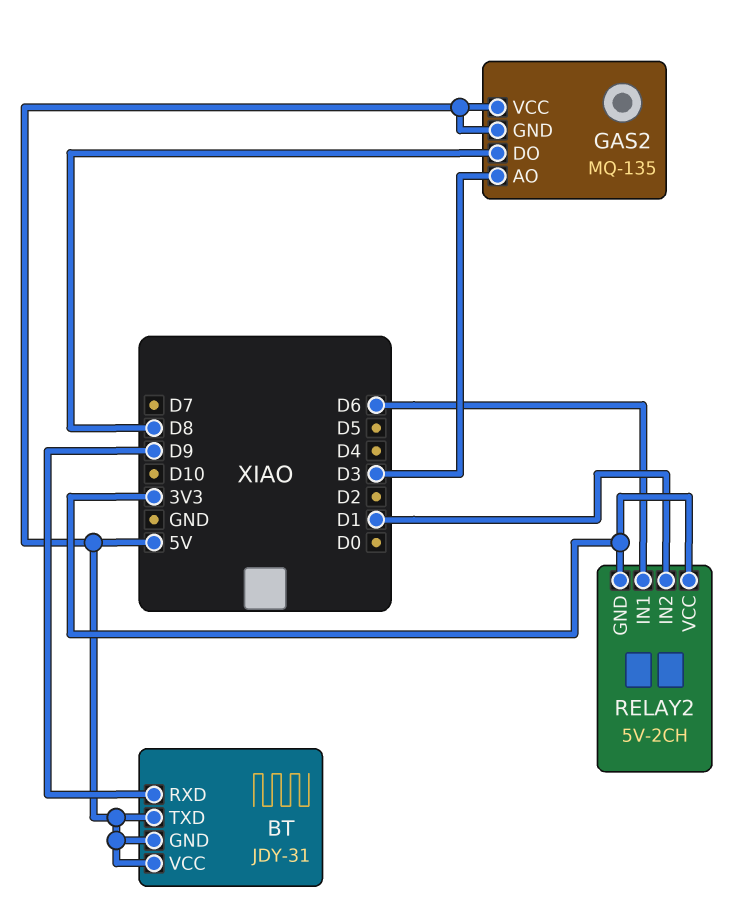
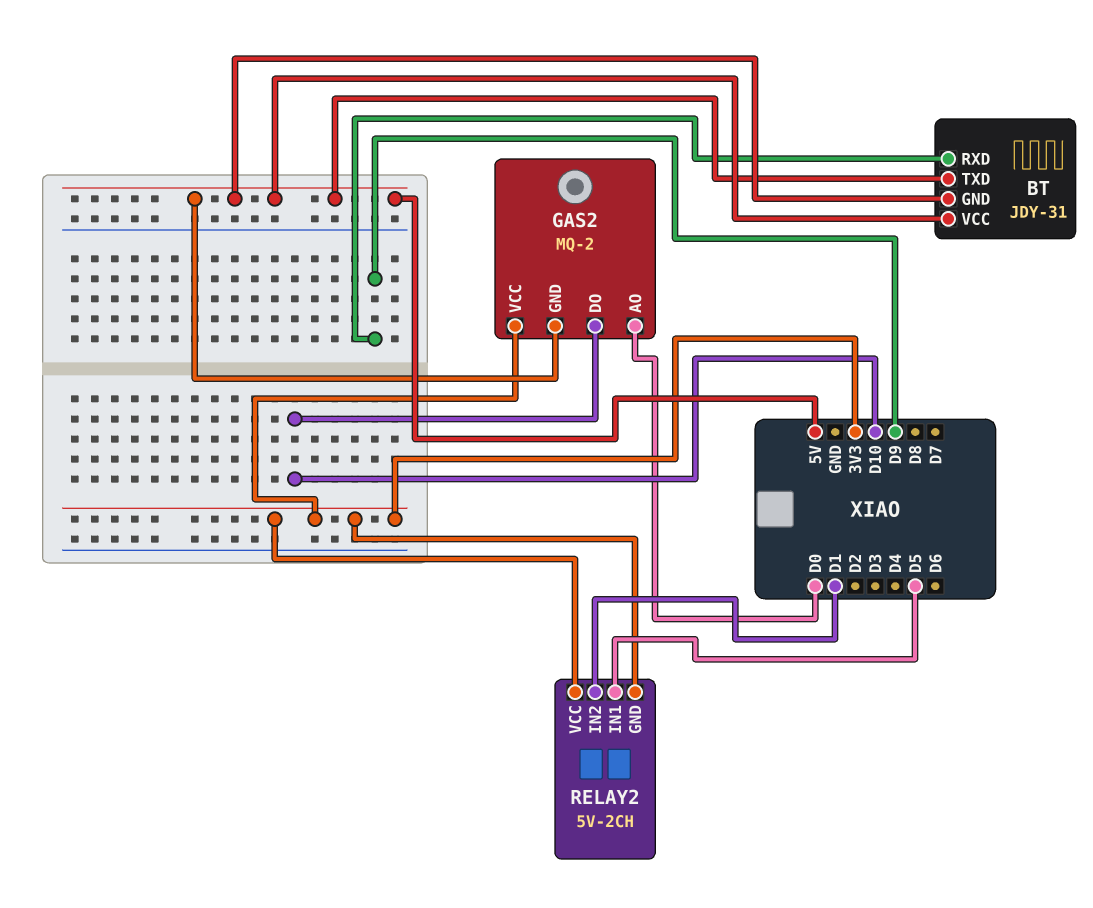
GAS2: MQ-135 -> MQ-2
GAS2 pin AO: D3 -> D0
GAS2 pin DO: D8 -> D10
GAS2 pin VCC: 5V -> 3V3
RELAY2 pin IN1: D6 -> D5

